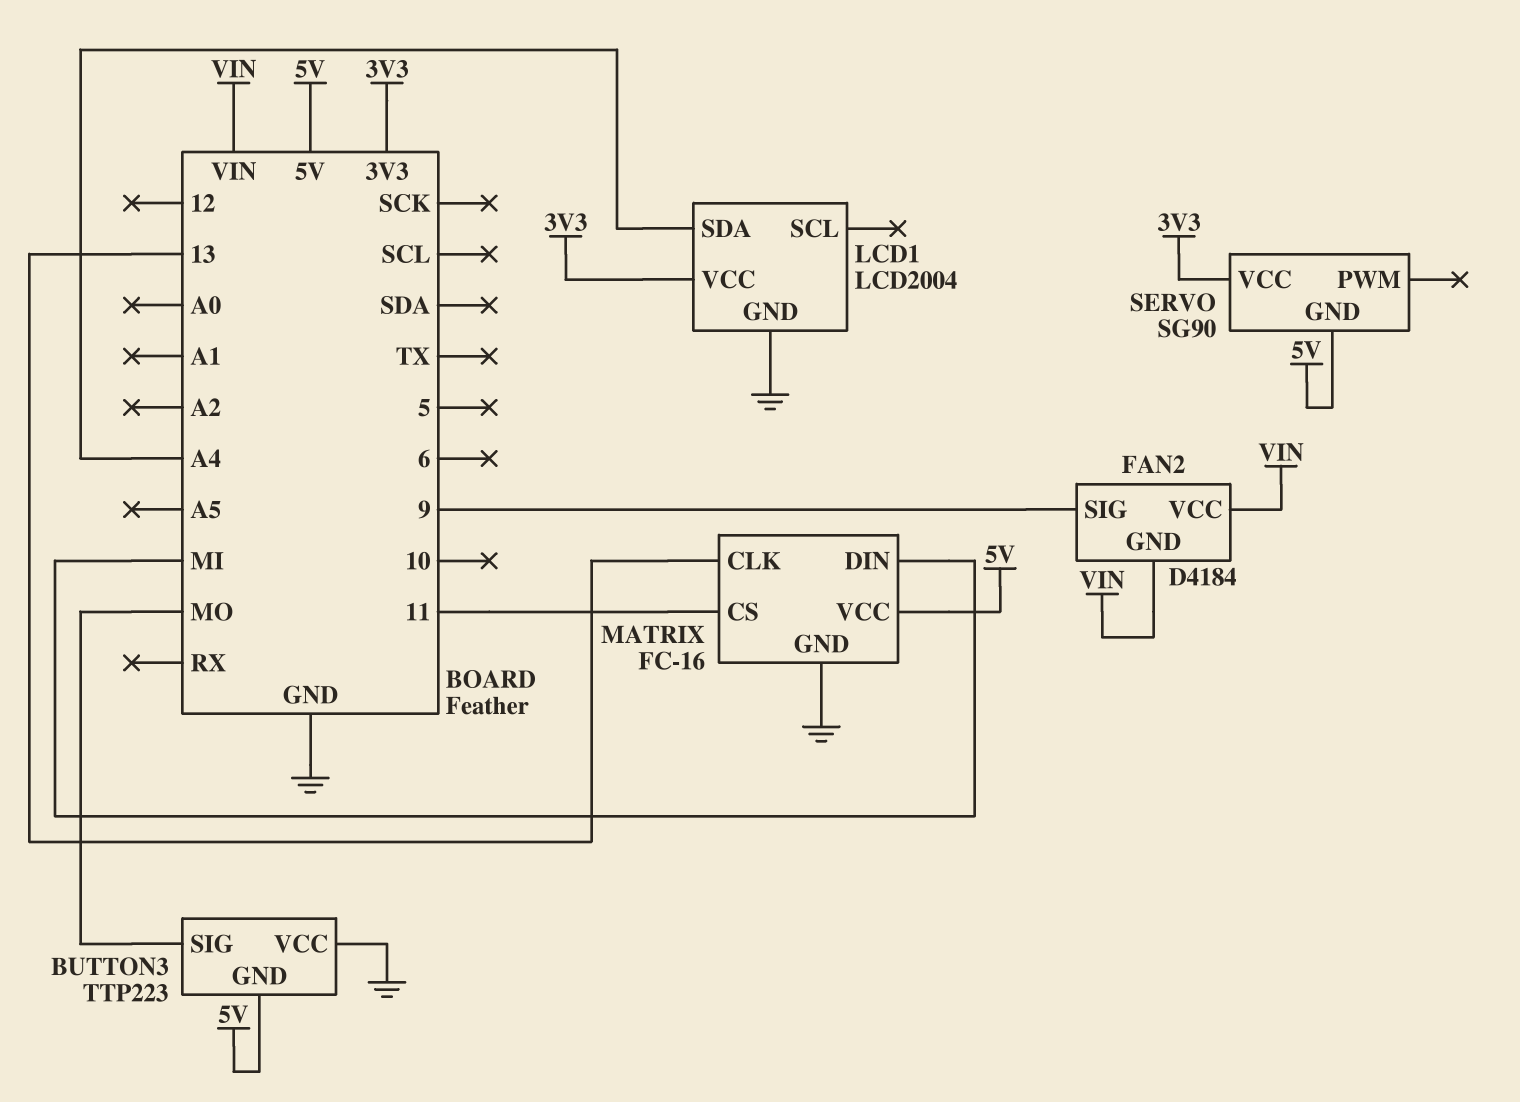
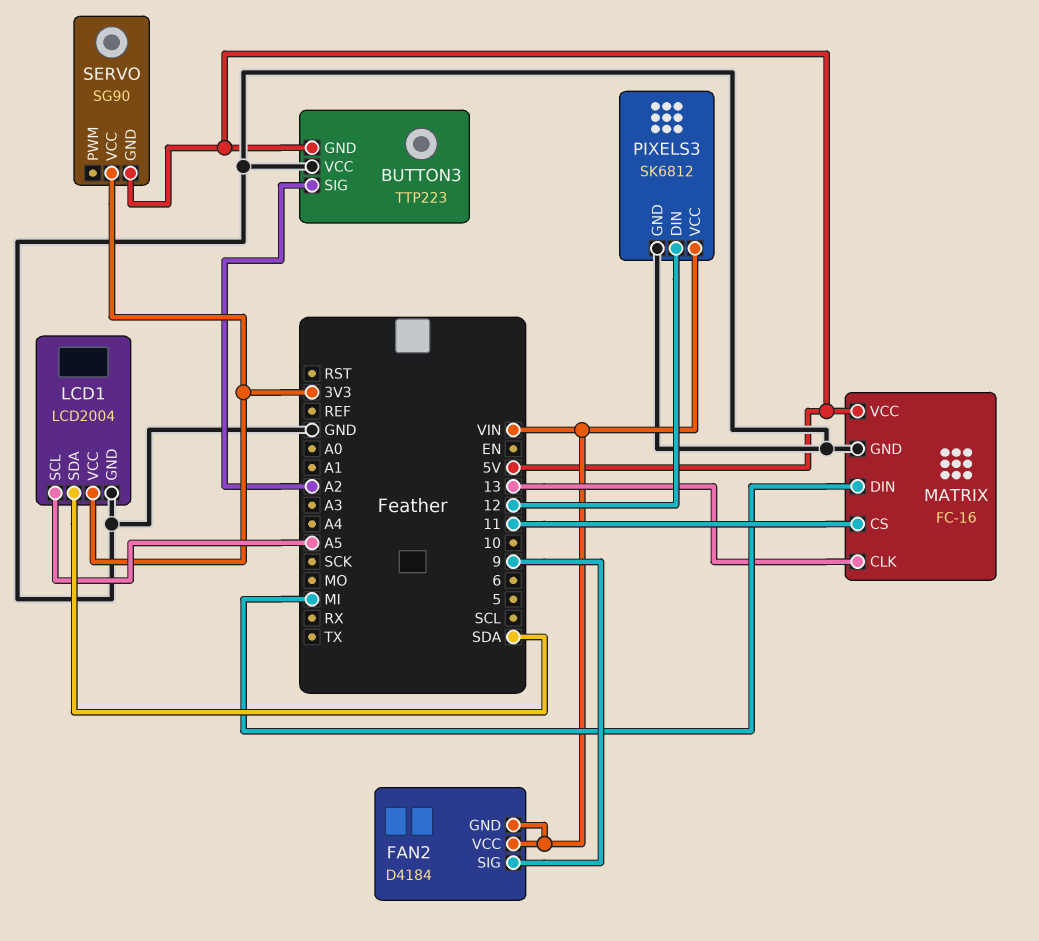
BUTTON3 pin SIG: MO -> A2
LCD1 pin SCL: none -> A5
LCD1 pin SDA: A4 -> SDA
PIXELS3: none -> SK6812
PIXELS3 pin DIN: none -> 12
PIXELS3 pin GND: none -> GND
PIXELS3 pin VCC: none -> VIN

